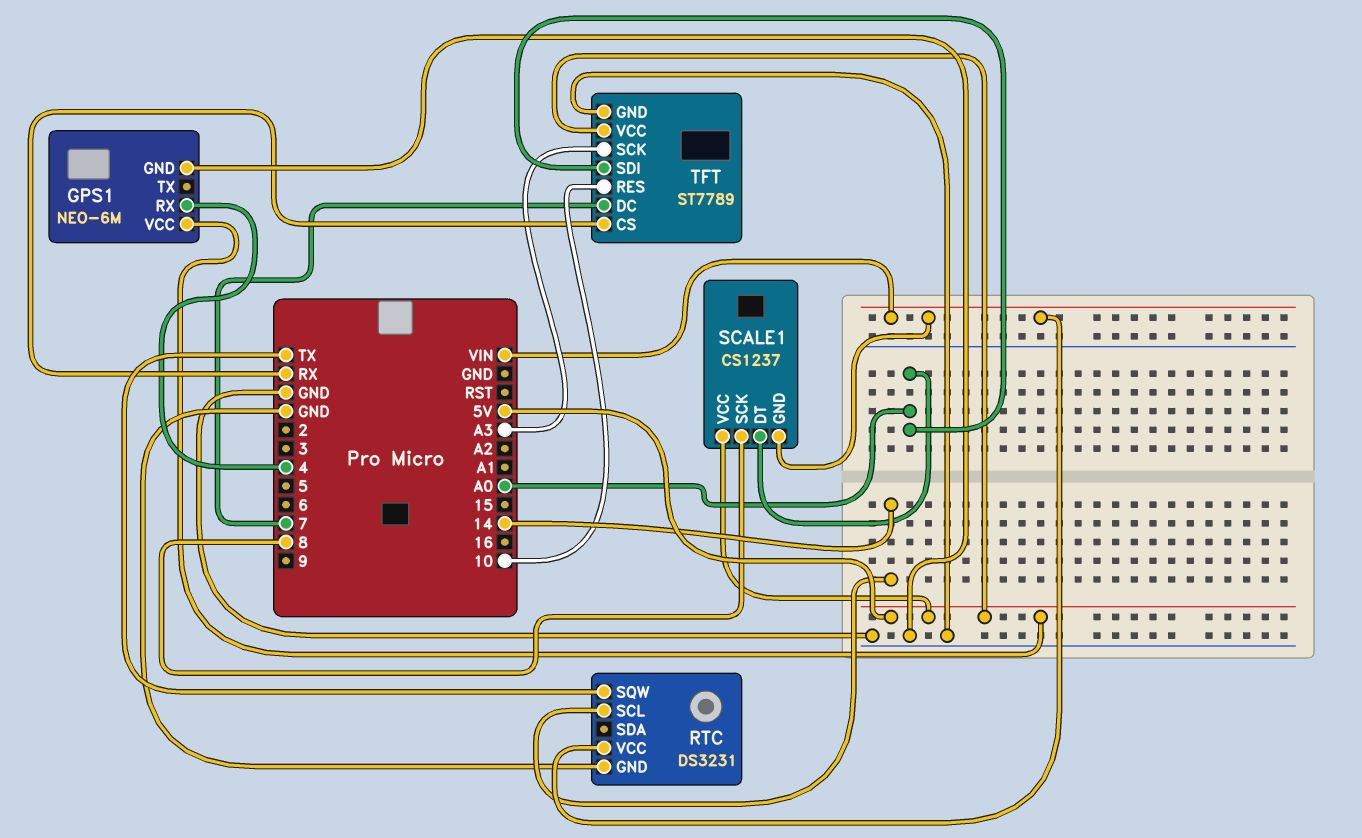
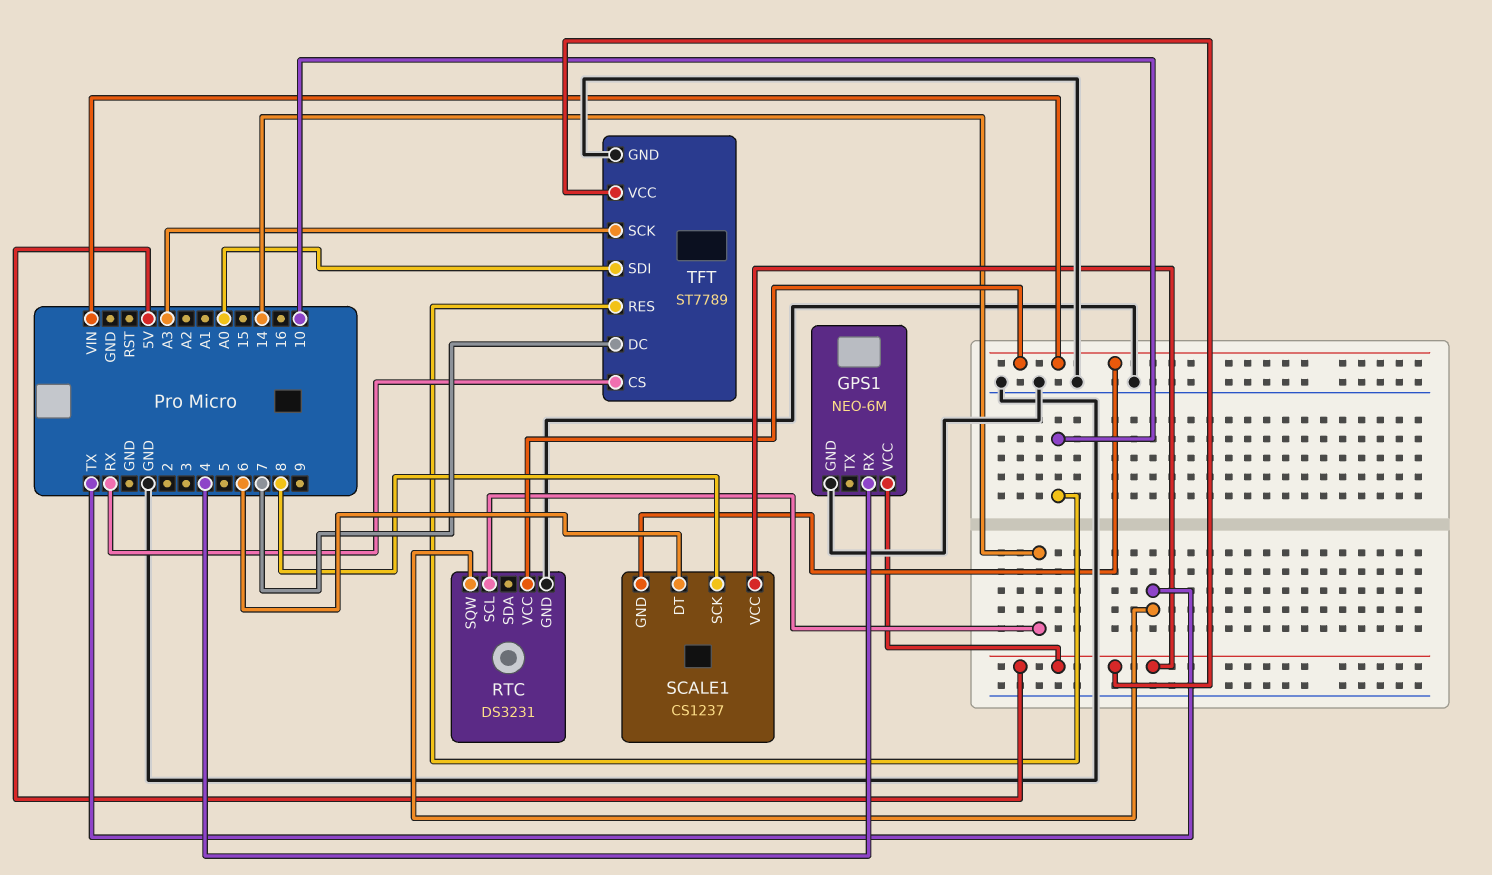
SCALE1 pin DT: A0 -> 6

